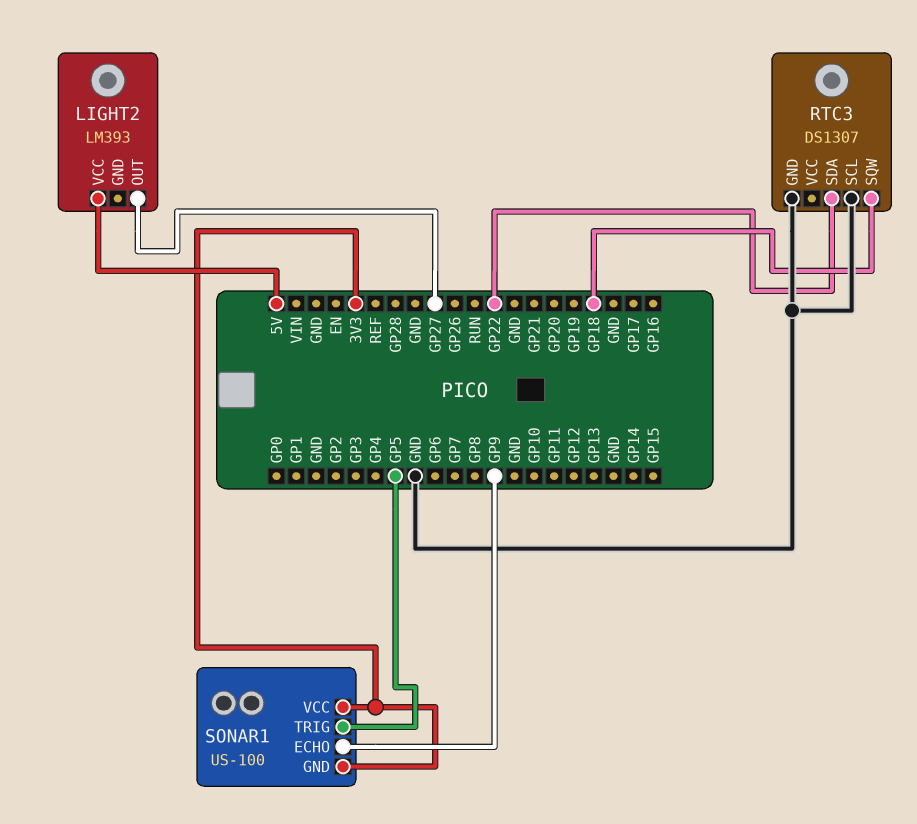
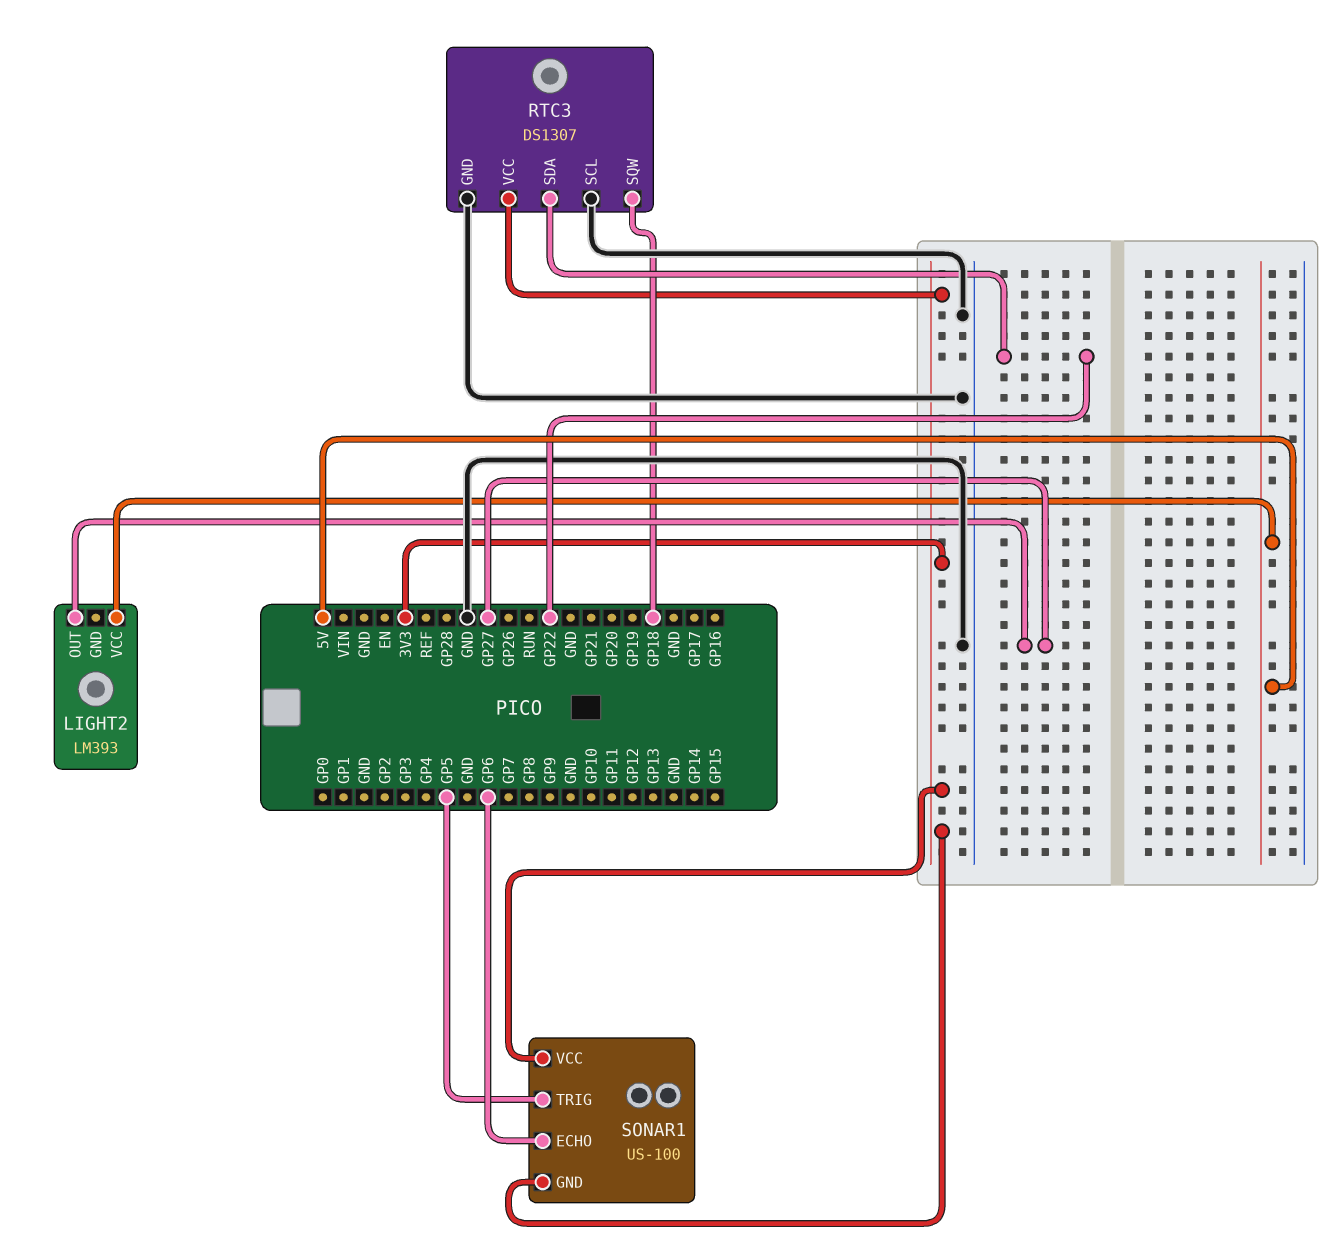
RTC3 pin VCC: none -> 3V3
SONAR1 pin ECHO: GP9 -> GP6

